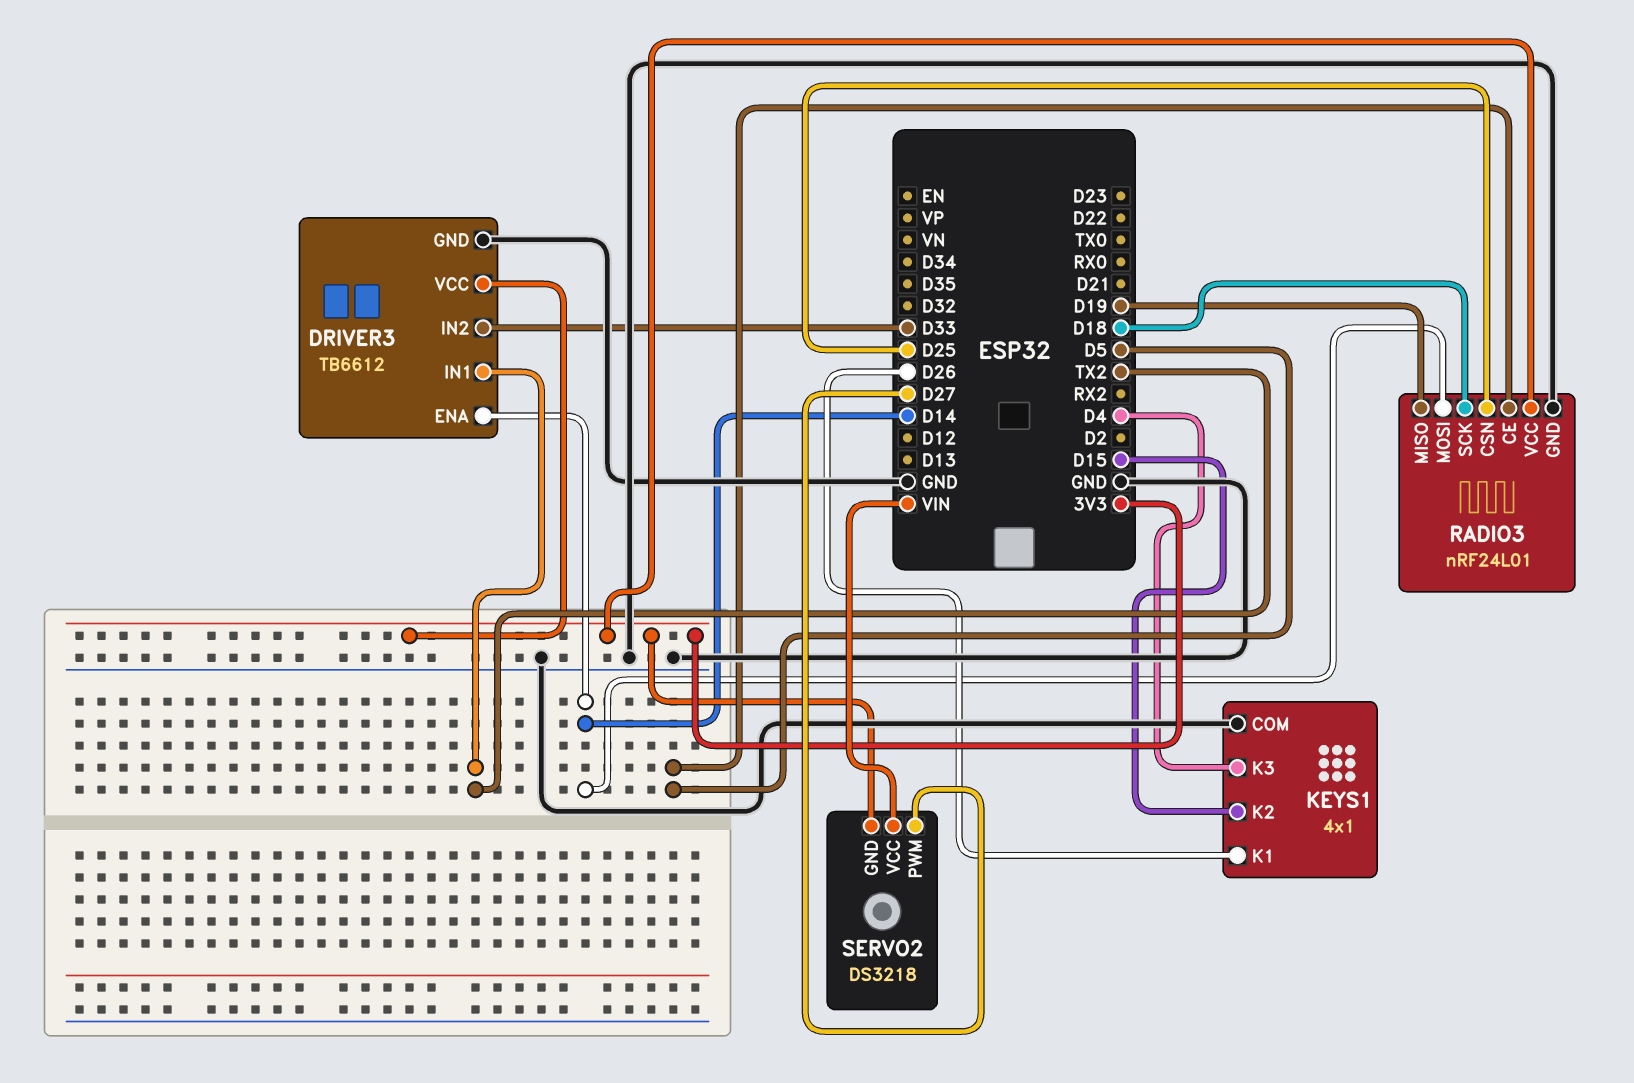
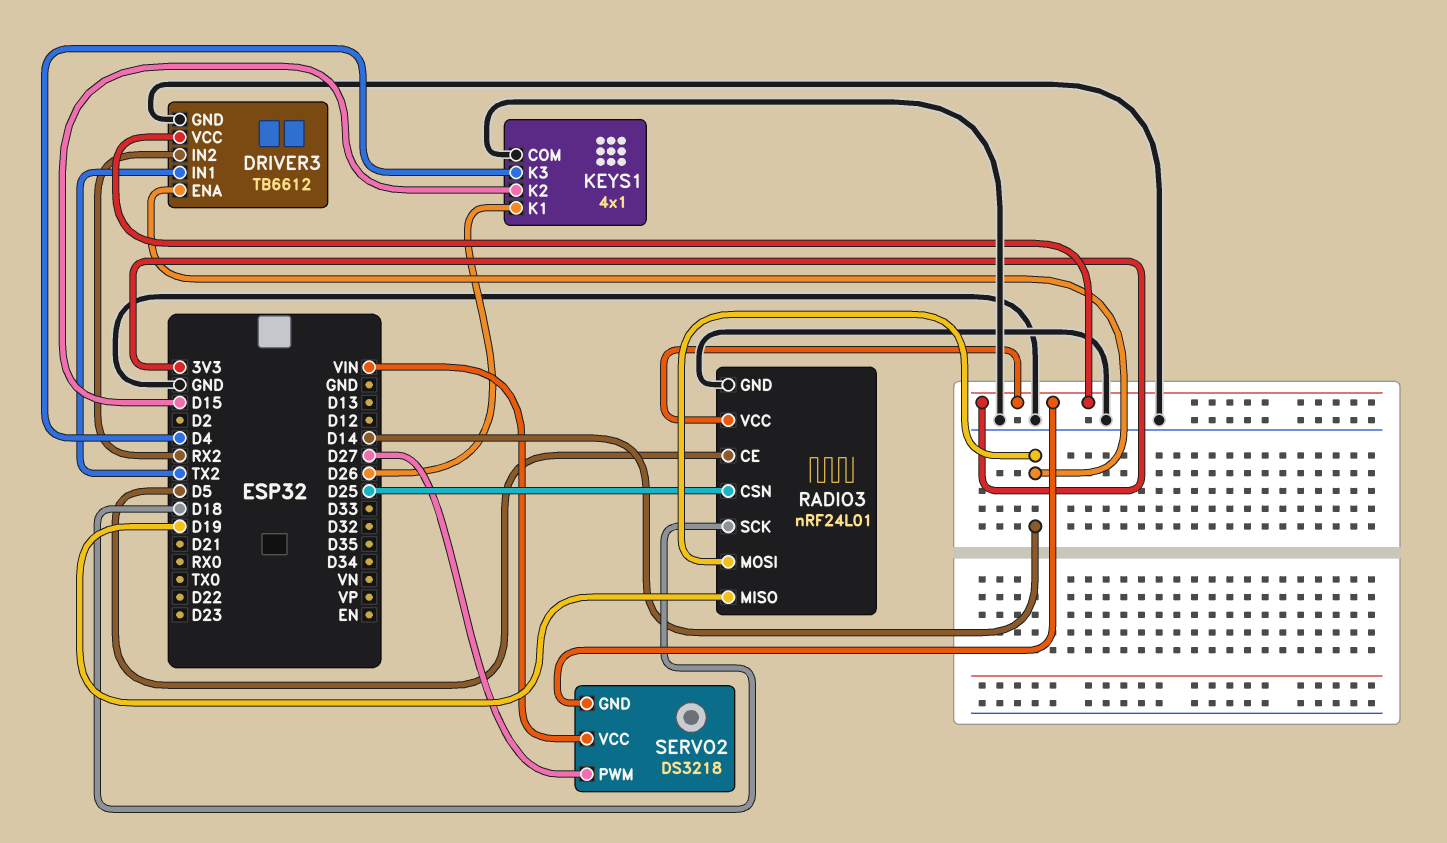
DRIVER3 pin IN2: D33 -> RX2

